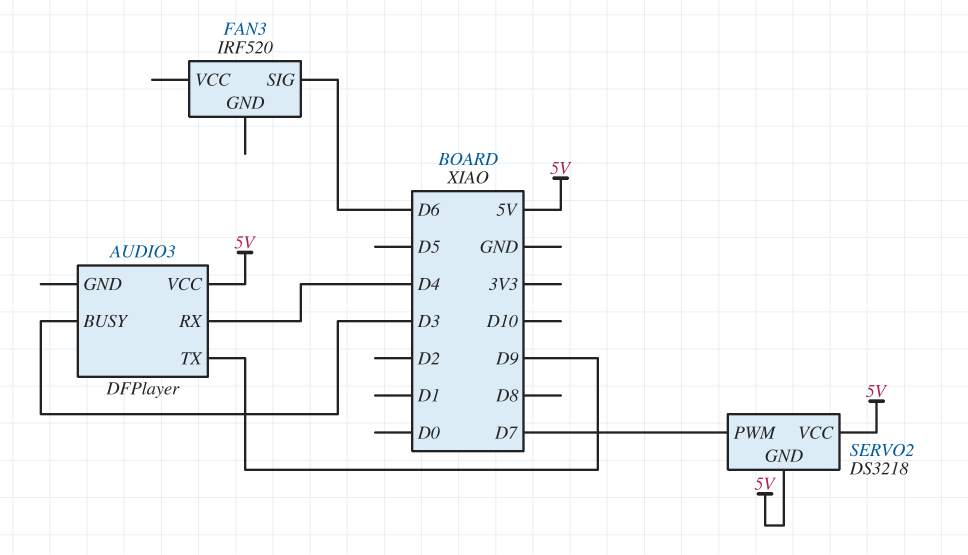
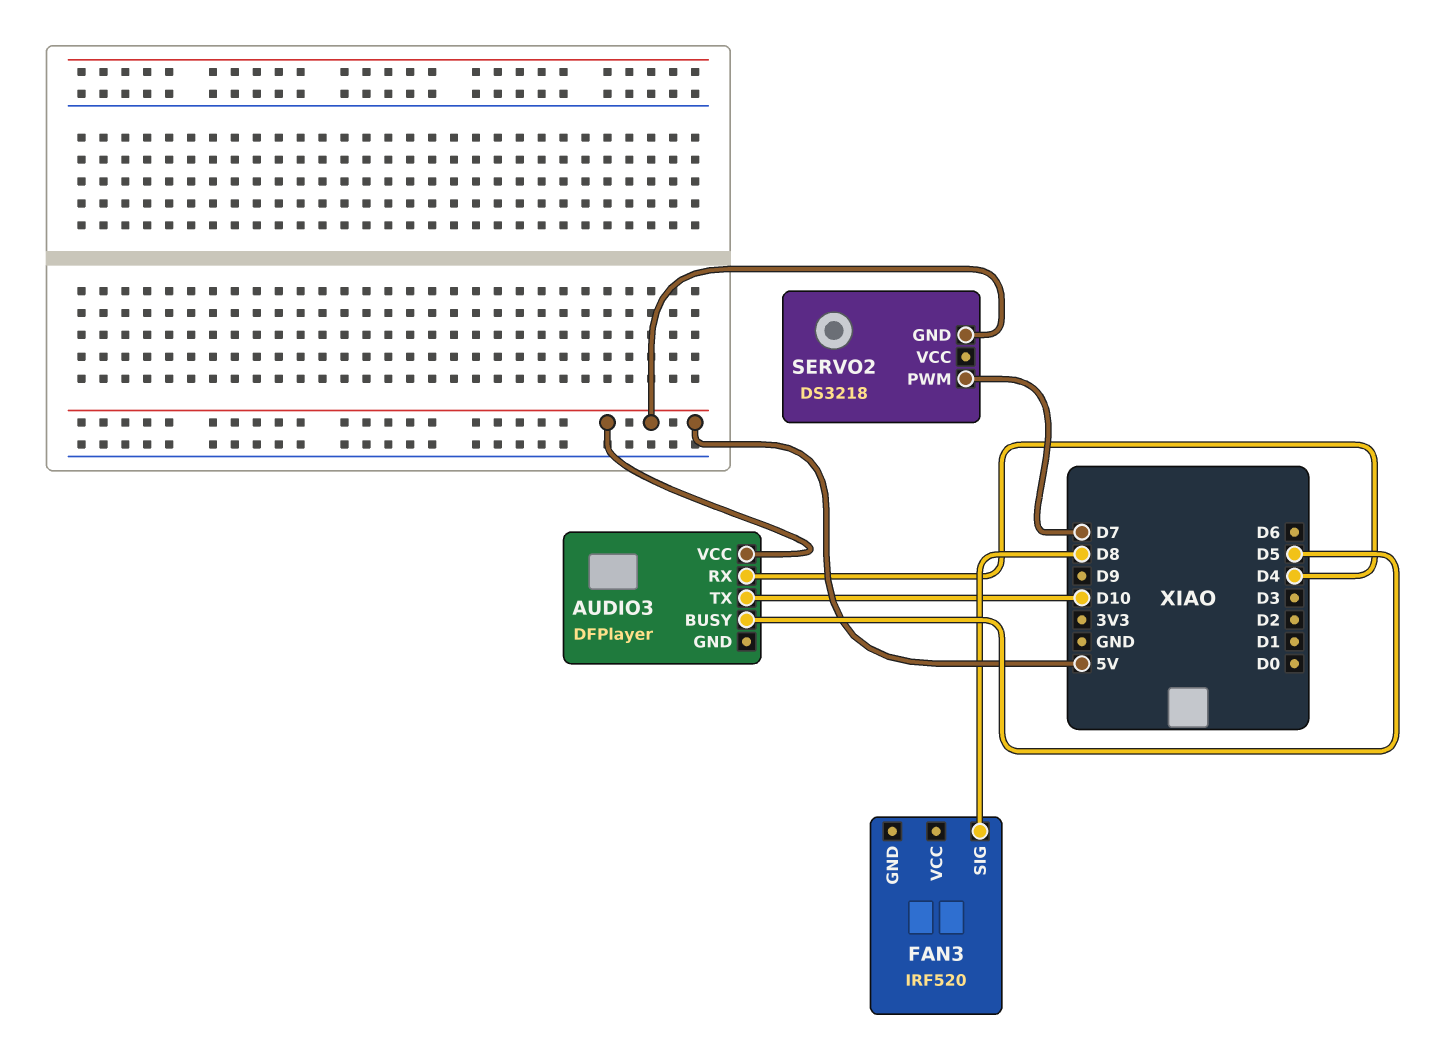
AUDIO3 pin BUSY: D3 -> D5
AUDIO3 pin TX: D9 -> D10
FAN3 pin SIG: D6 -> D8
SERVO2 pin VCC: 5V -> none

